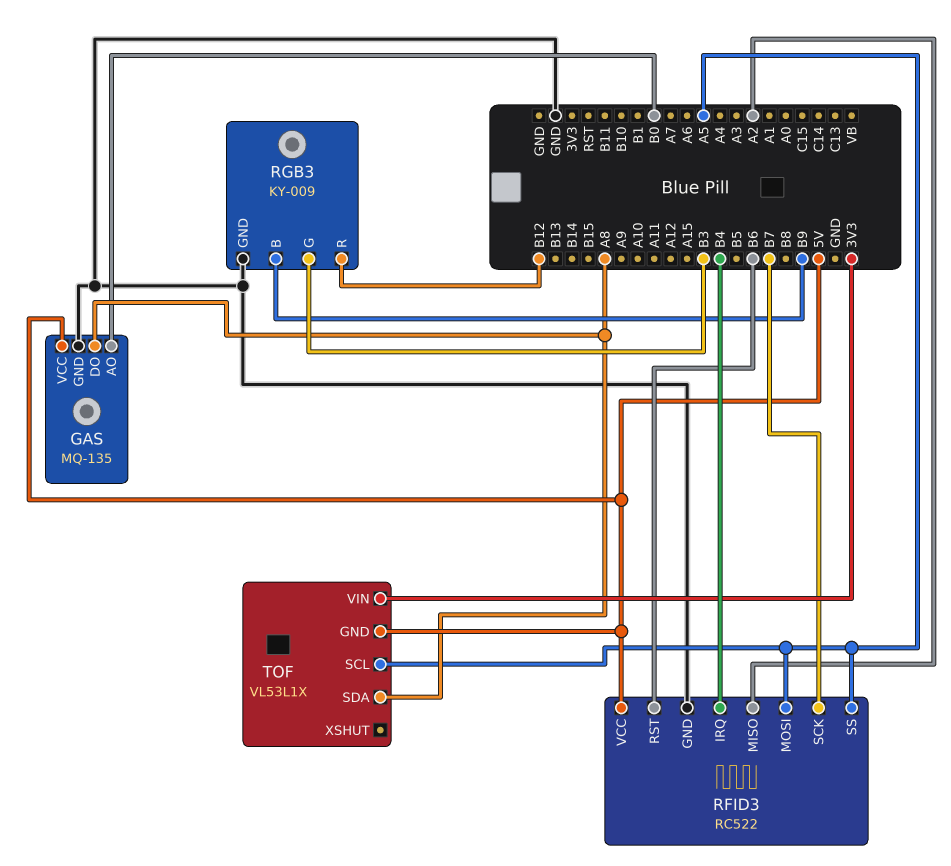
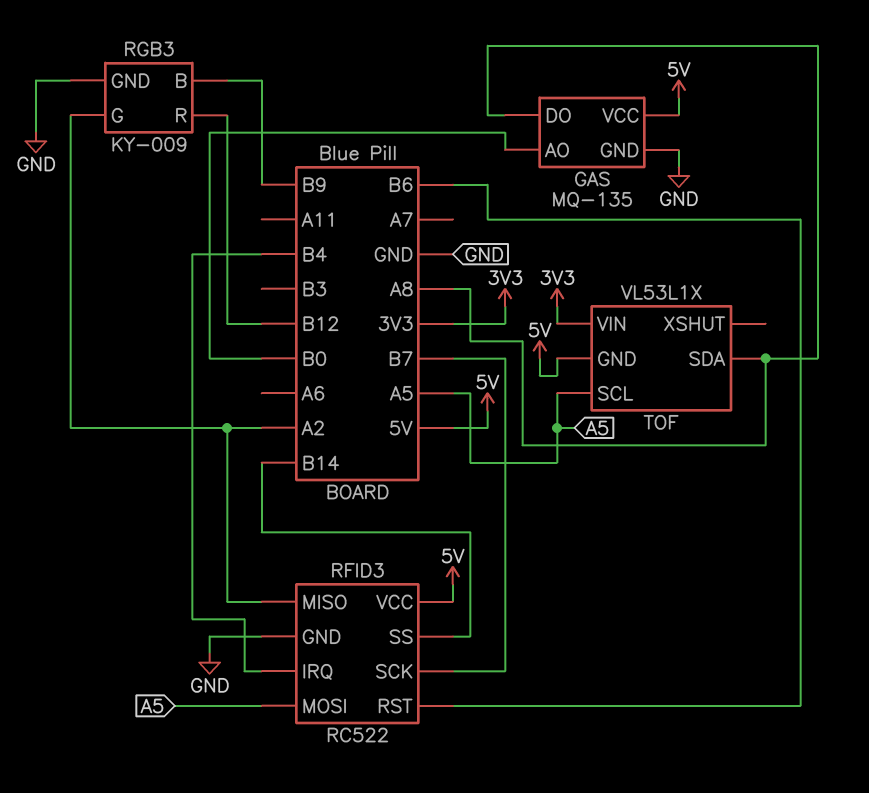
RFID3 pin SS: A5 -> B14
RGB3 pin G: B3 -> A2

